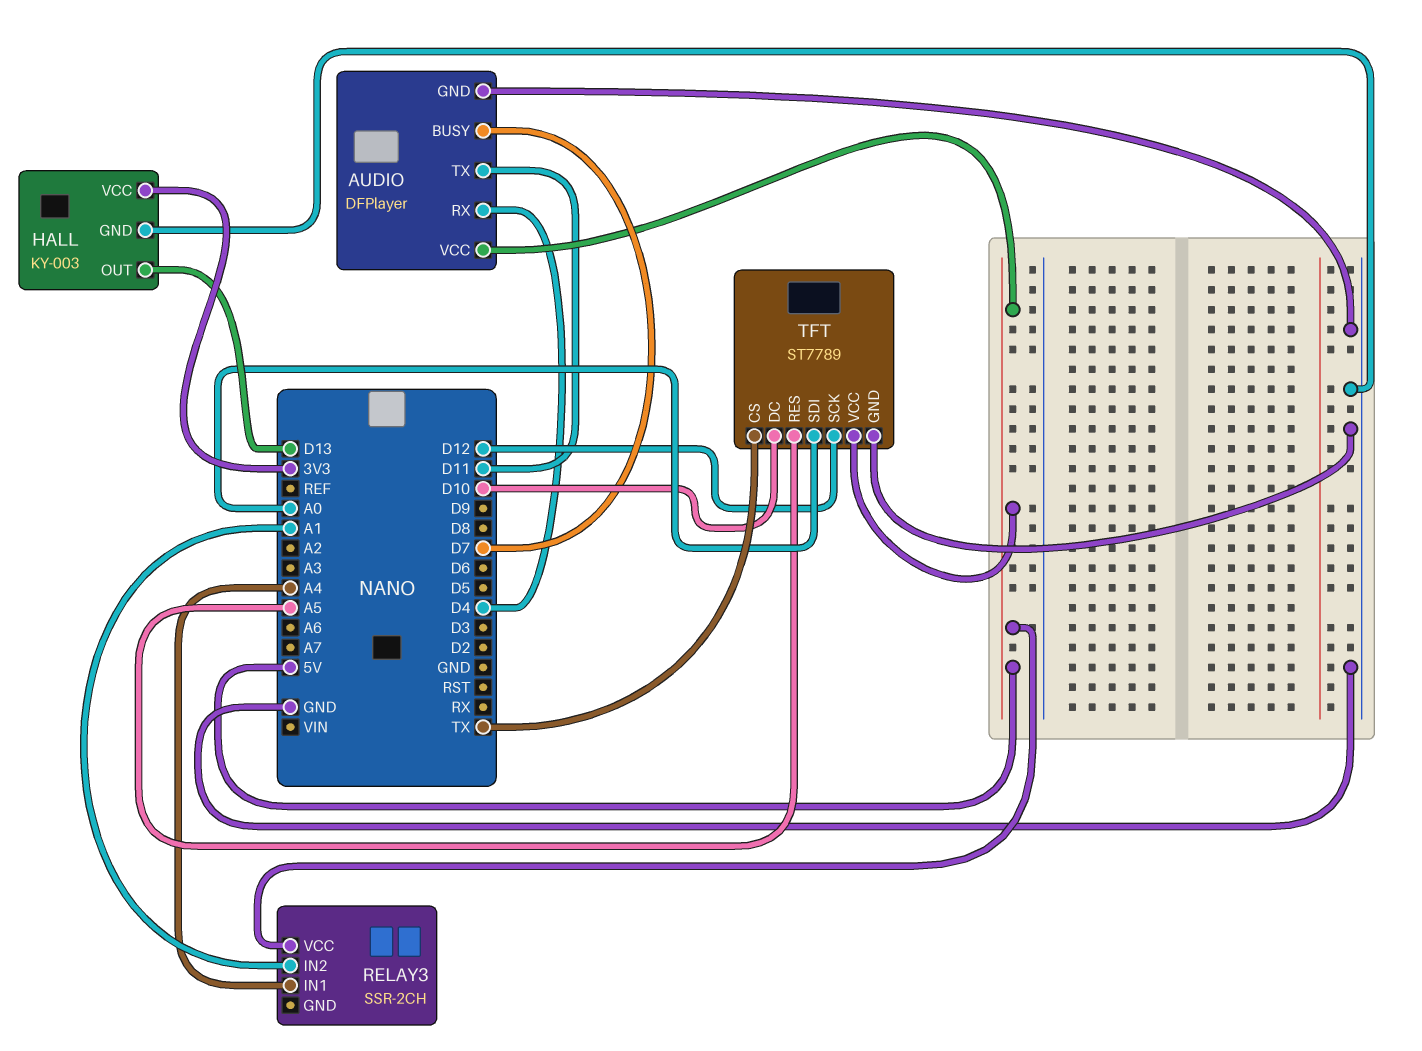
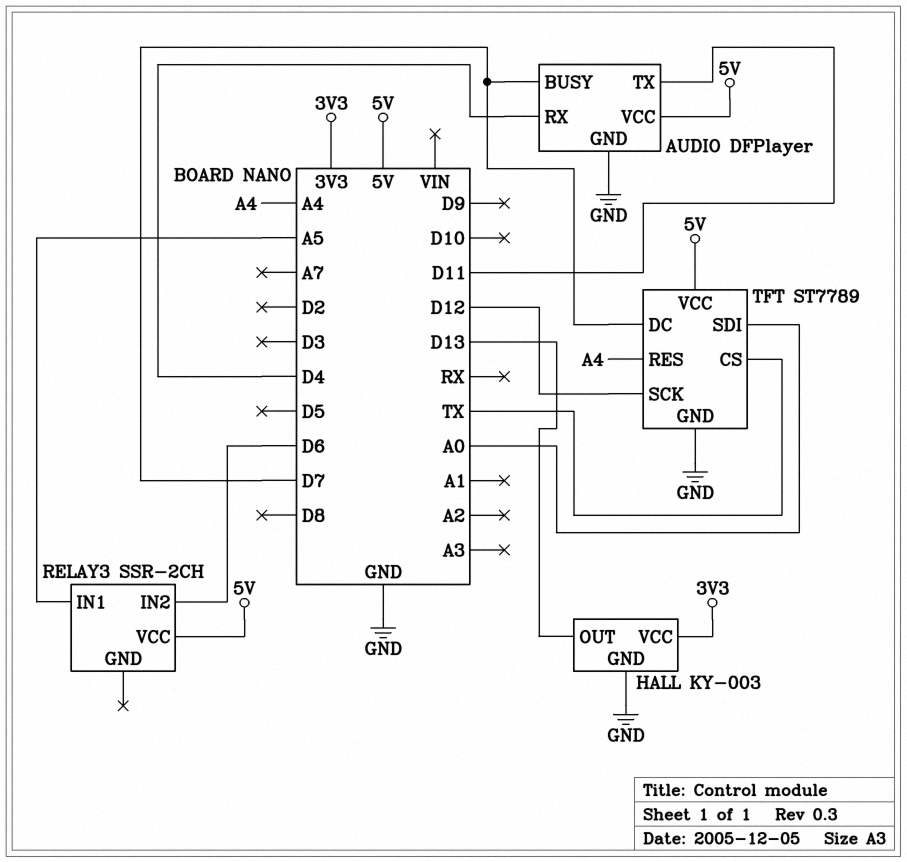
RELAY3 pin IN1: A4 -> A5
RELAY3 pin IN2: A1 -> D6
TFT pin DC: D10 -> D7
TFT pin RES: A5 -> A4

